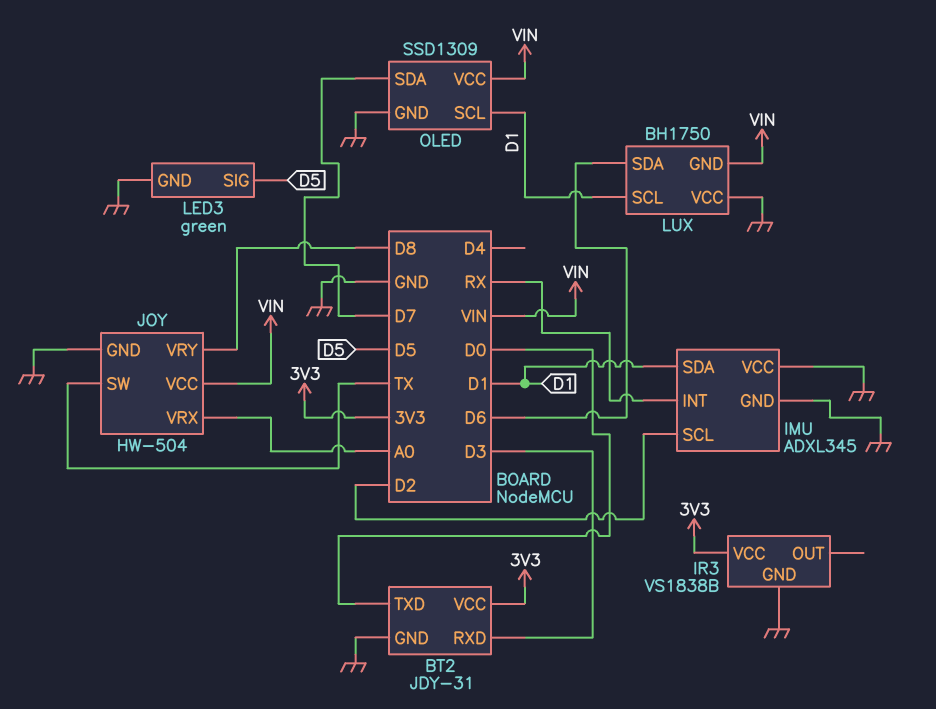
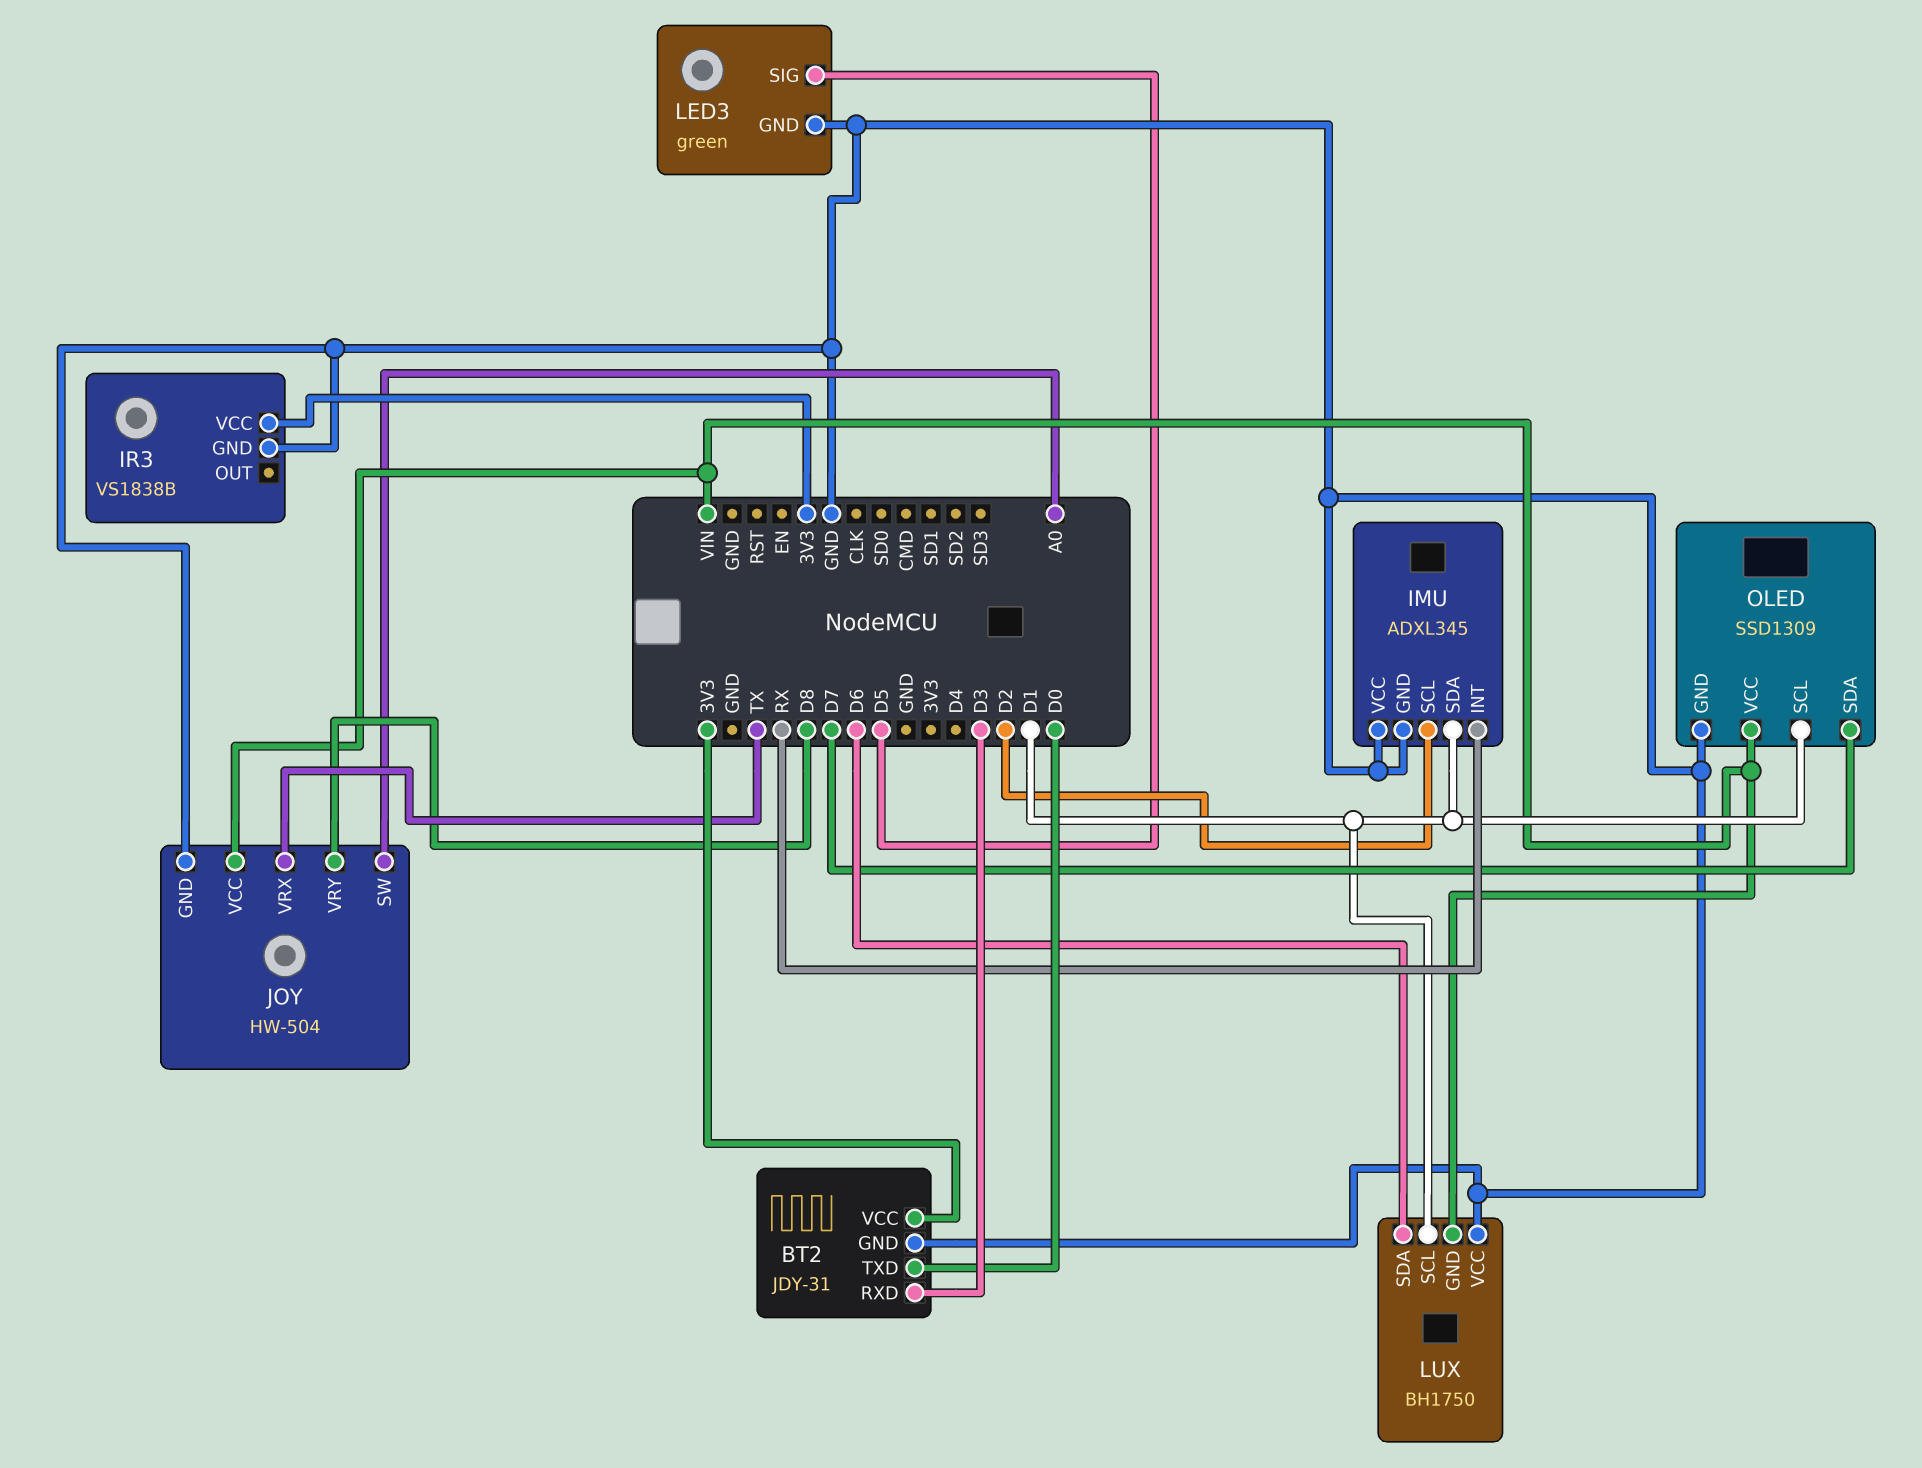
JOY pin SW: TX -> A0
JOY pin VRX: A0 -> TX

